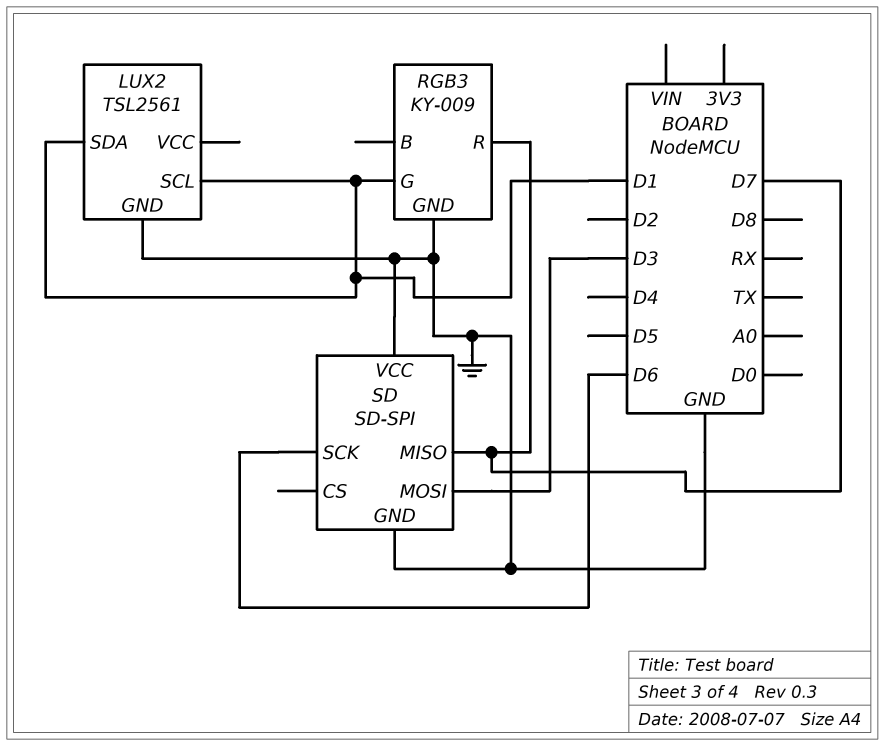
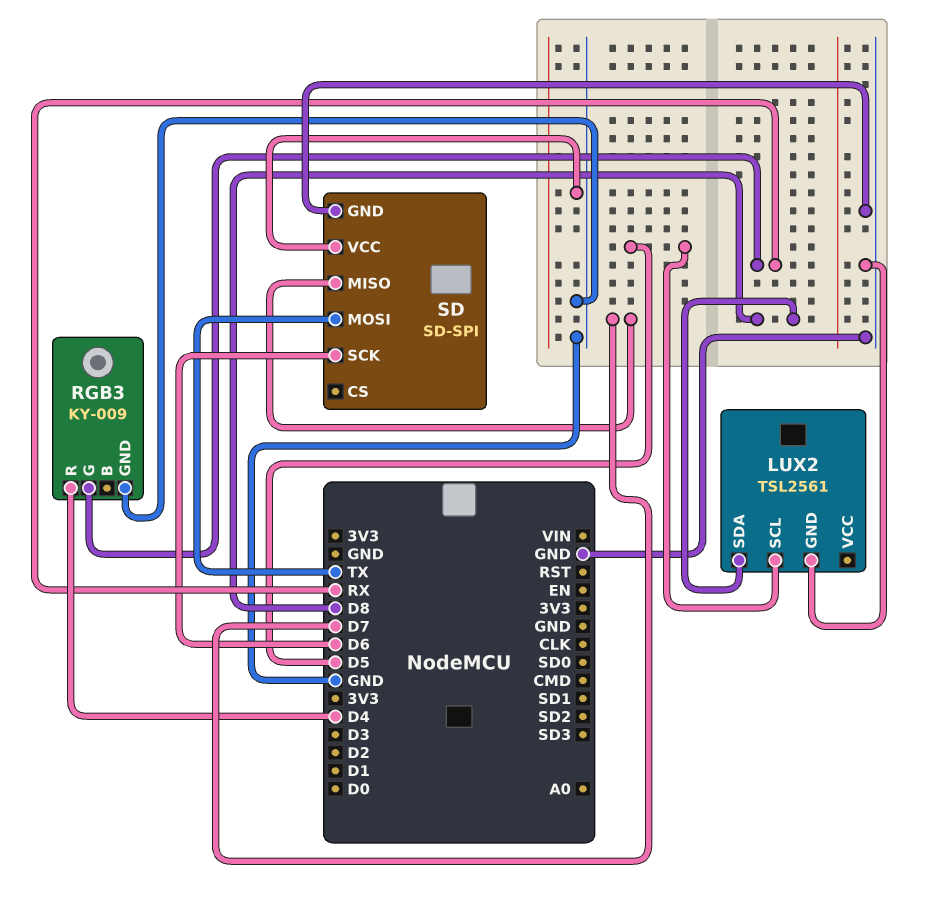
LUX2 pin SCL: D1 -> D5
LUX2 pin SDA: D1 -> D8
RGB3 pin G: D1 -> RX
RGB3 pin R: D7 -> D4
SD pin MOSI: D3 -> TX

